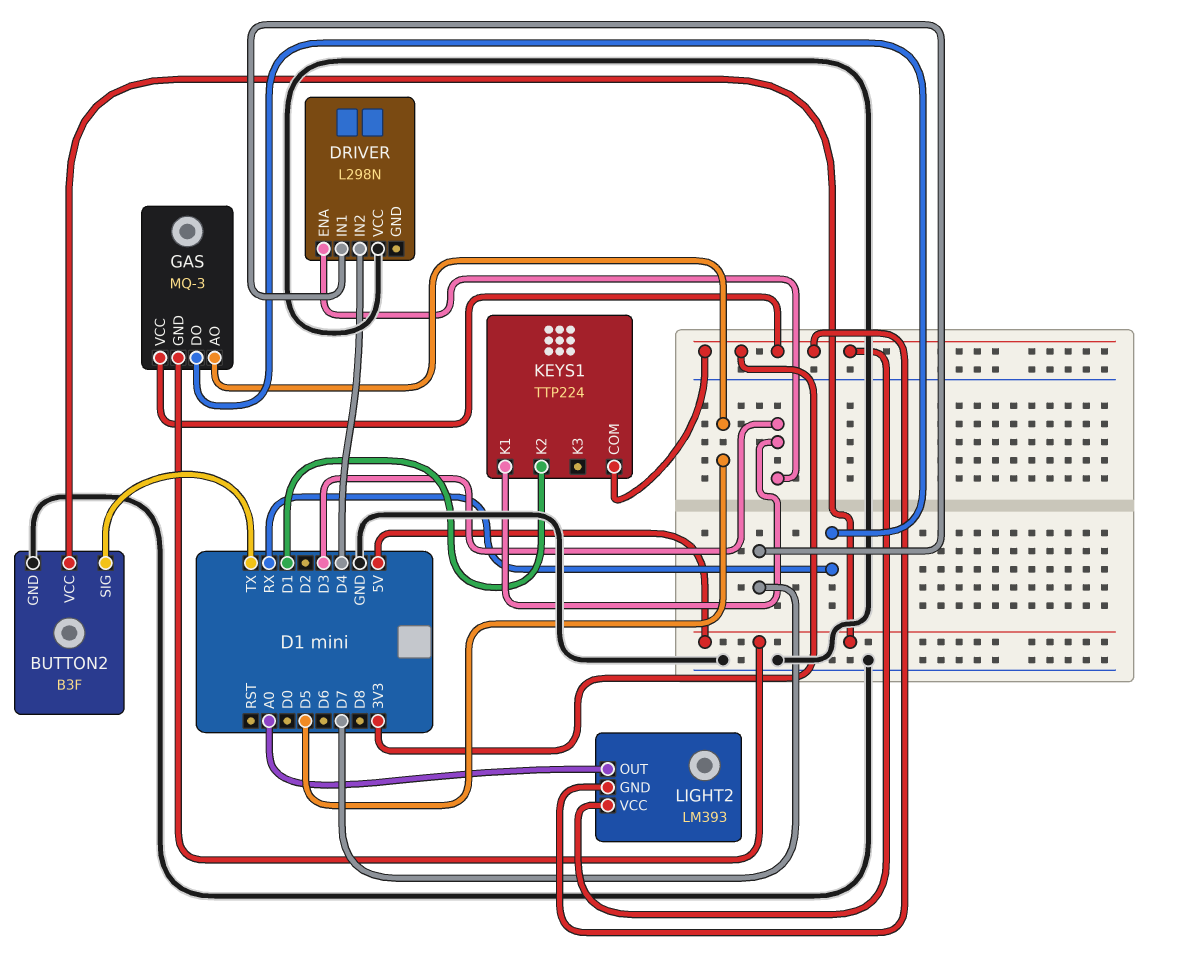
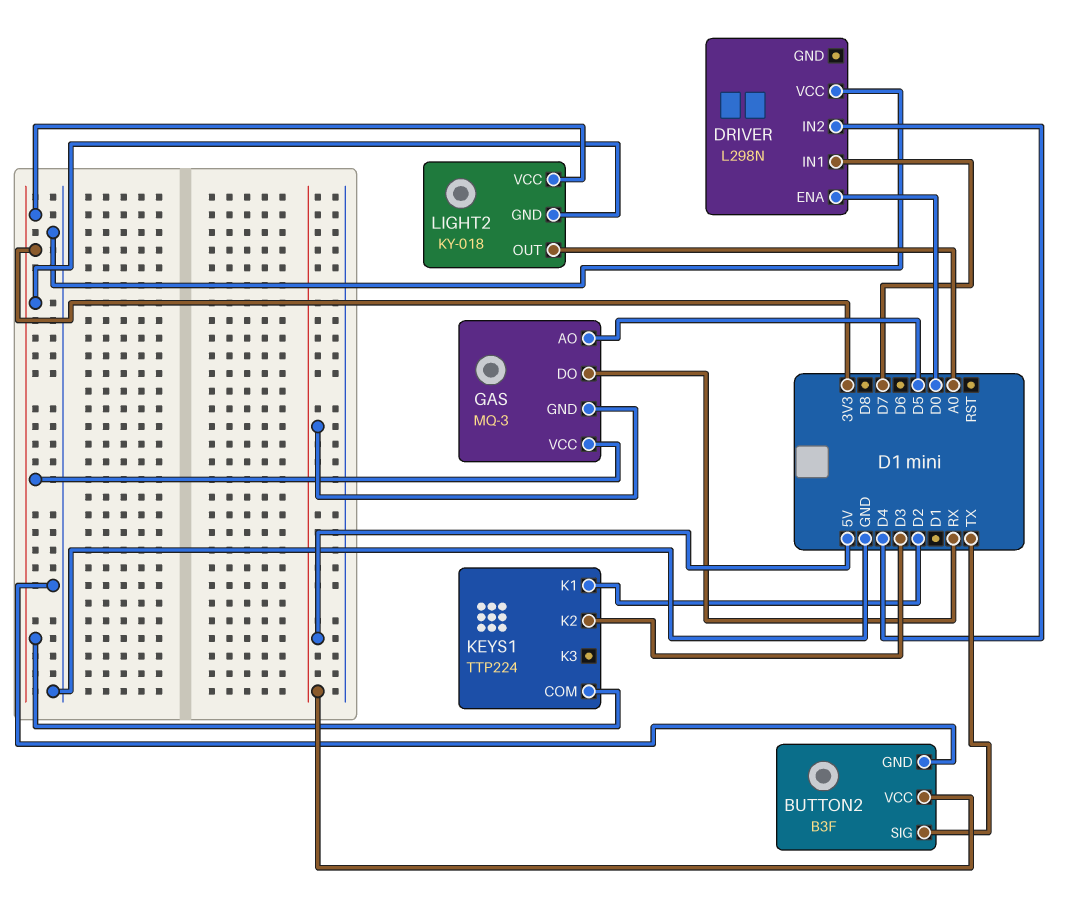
DRIVER pin ENA: D3 -> D0
KEYS1 pin K1: D3 -> D2
KEYS1 pin K2: D1 -> D3
LIGHT2: LM393 -> KY-018

